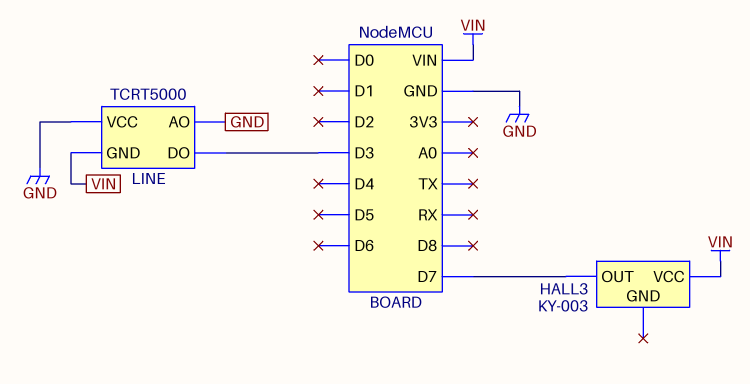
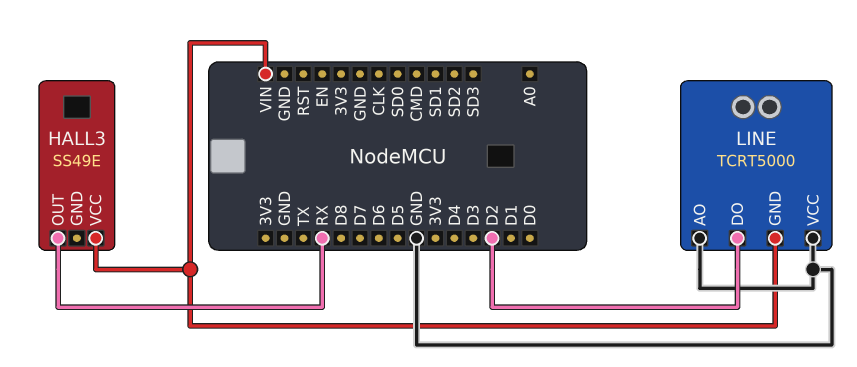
HALL3: KY-003 -> SS49E
HALL3 pin OUT: D7 -> RX
LINE pin DO: D3 -> D2

